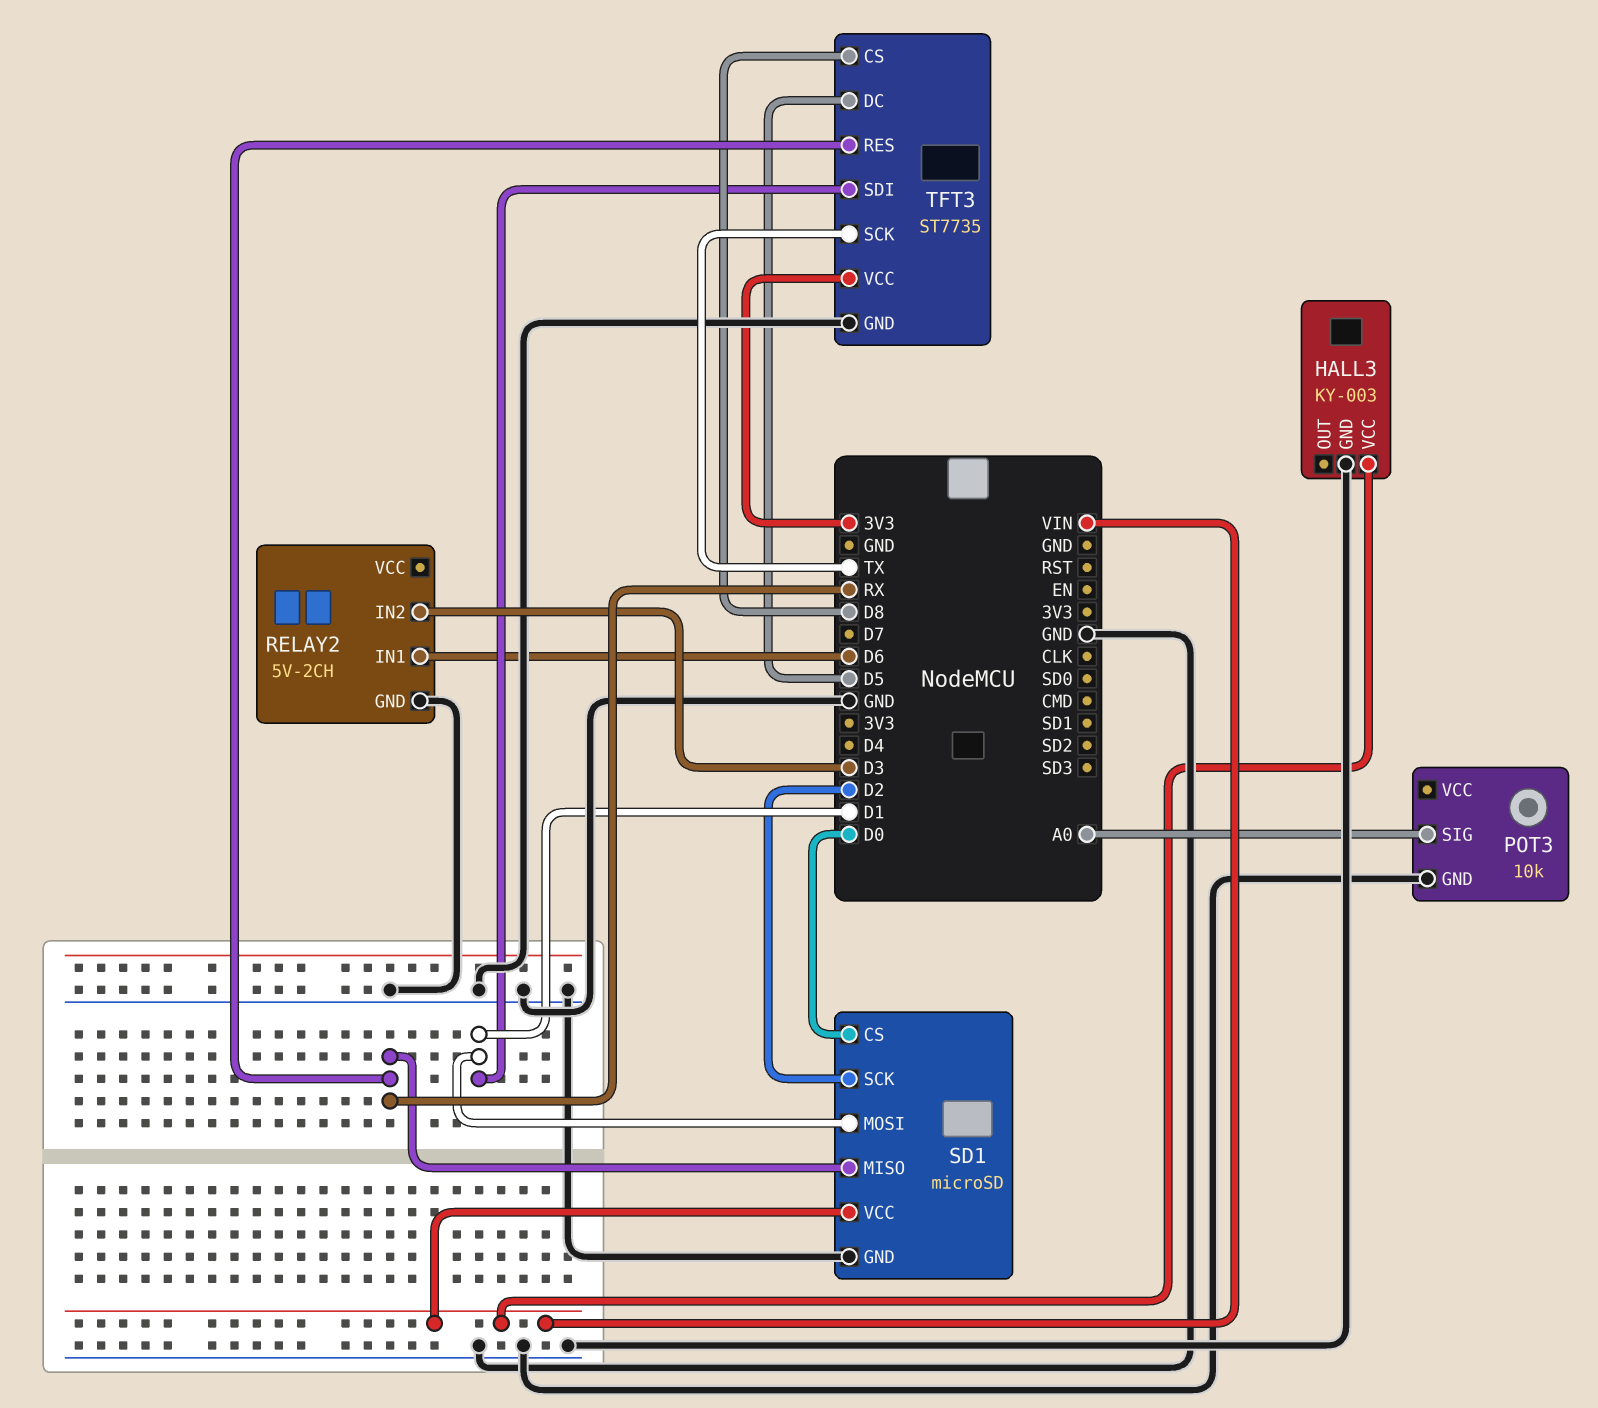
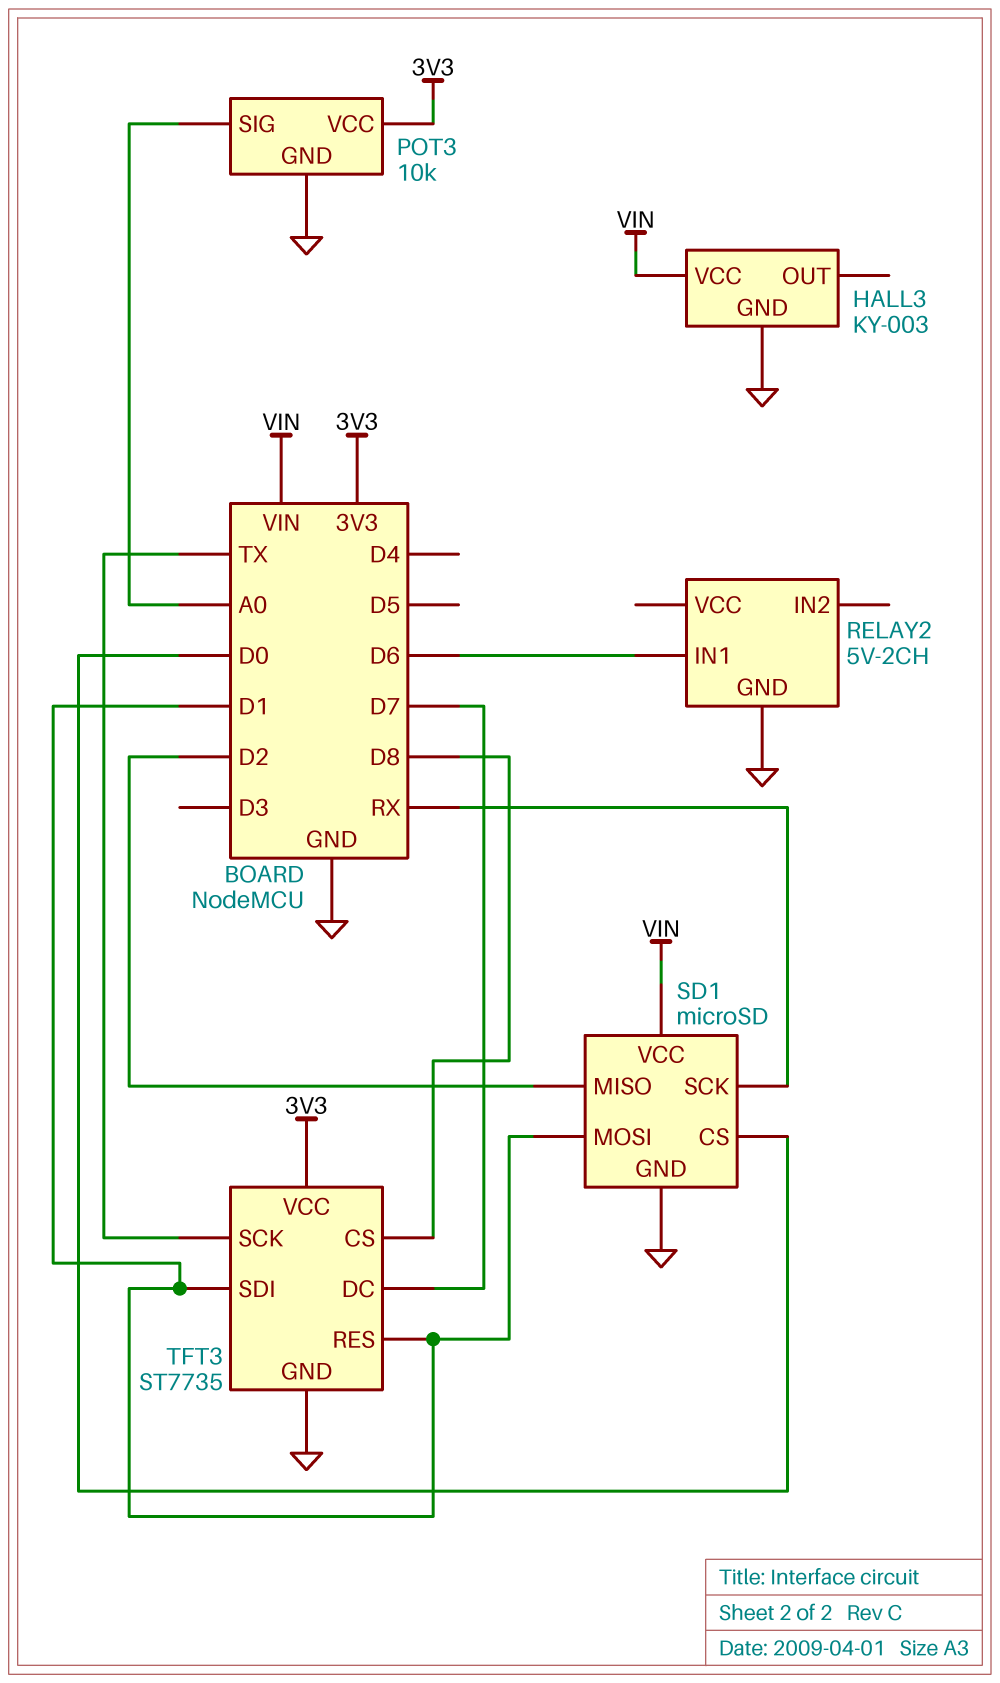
POT3 pin VCC: none -> 3V3
RELAY2 pin IN2: D3 -> none
SD1 pin MISO: RX -> D2
SD1 pin SCK: D2 -> RX
TFT3 pin DC: D5 -> D7
TFT3 pin RES: RX -> D1

